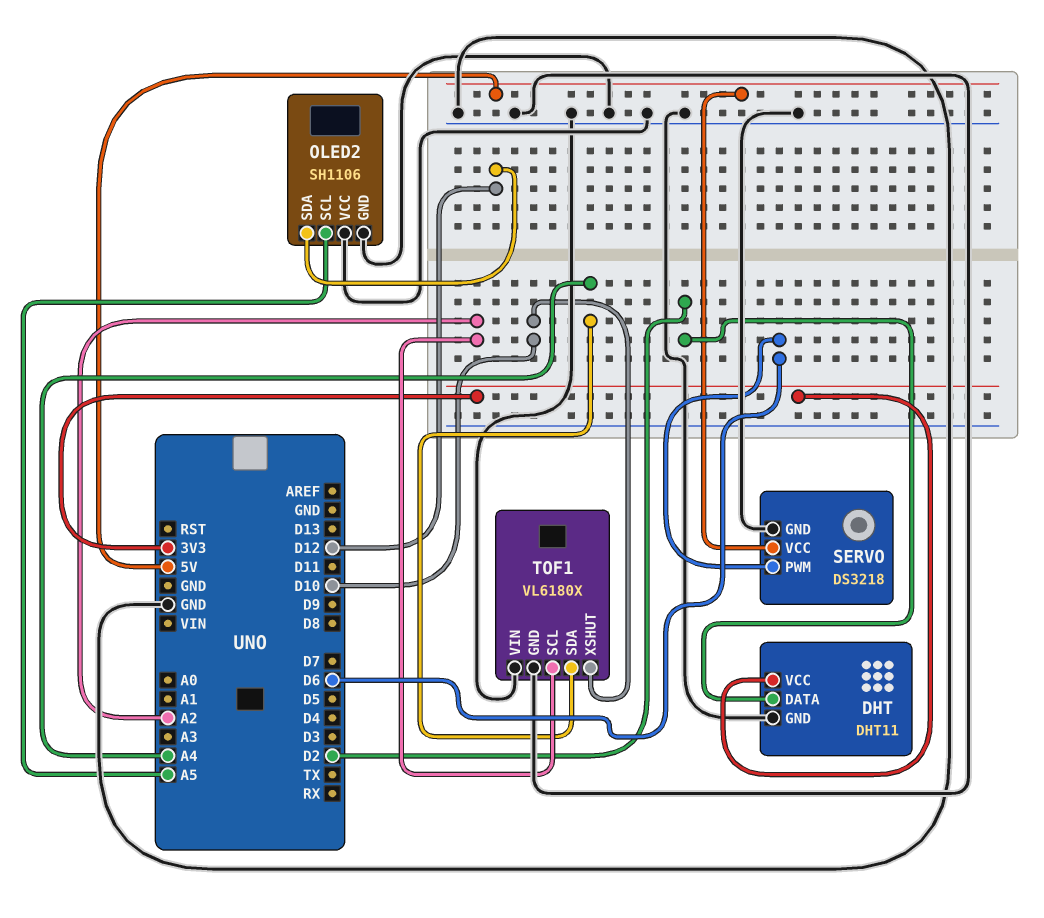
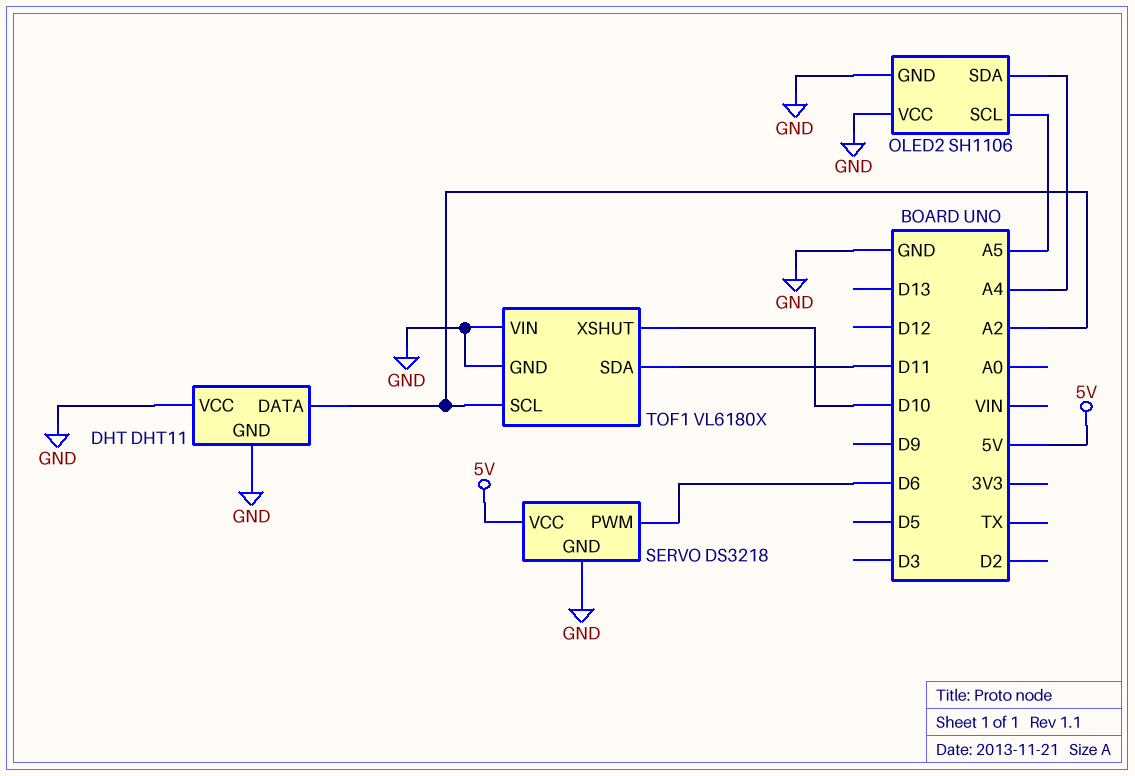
DHT pin DATA: D2 -> A2
DHT pin VCC: 3V3 -> GND
OLED2 pin SDA: D12 -> A4
TOF1 pin SDA: A4 -> D11

